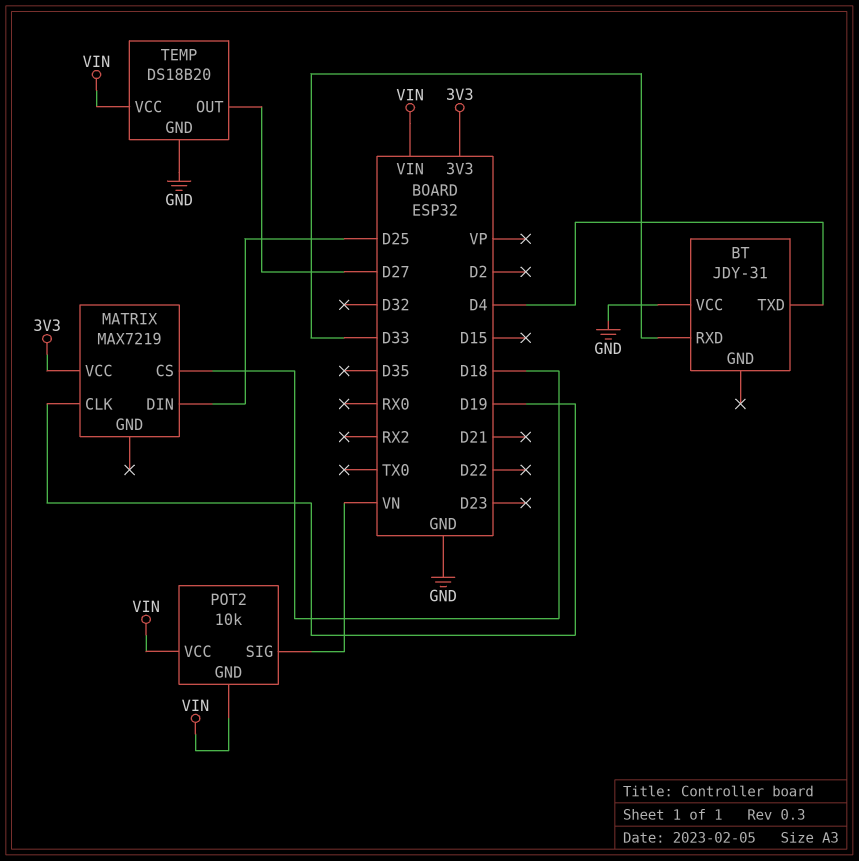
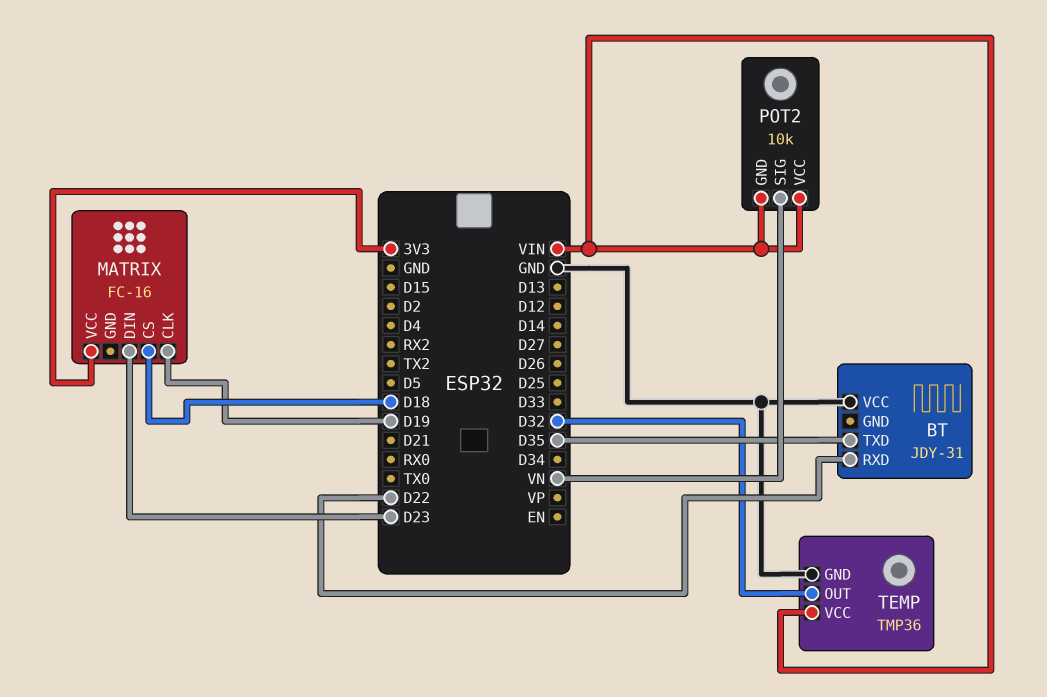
BT pin RXD: D33 -> D22
BT pin TXD: D4 -> D35
MATRIX: MAX7219 -> FC-16
MATRIX pin DIN: D25 -> D23
TEMP: DS18B20 -> TMP36
TEMP pin OUT: D27 -> D32

